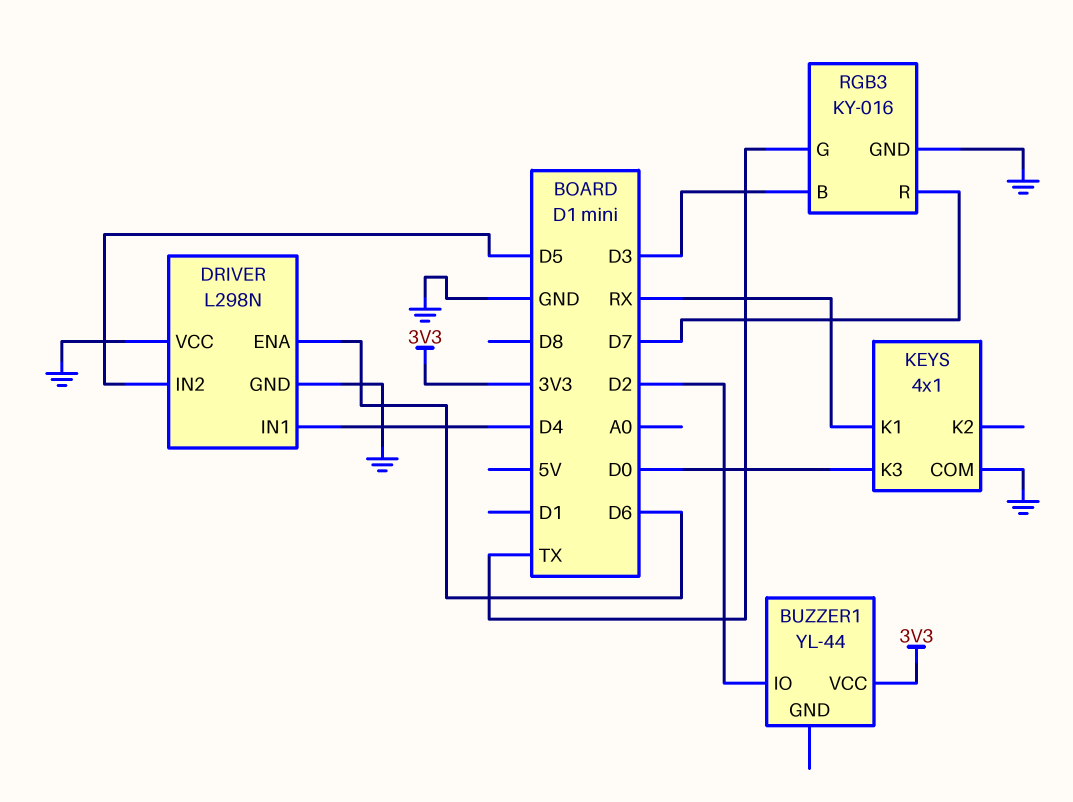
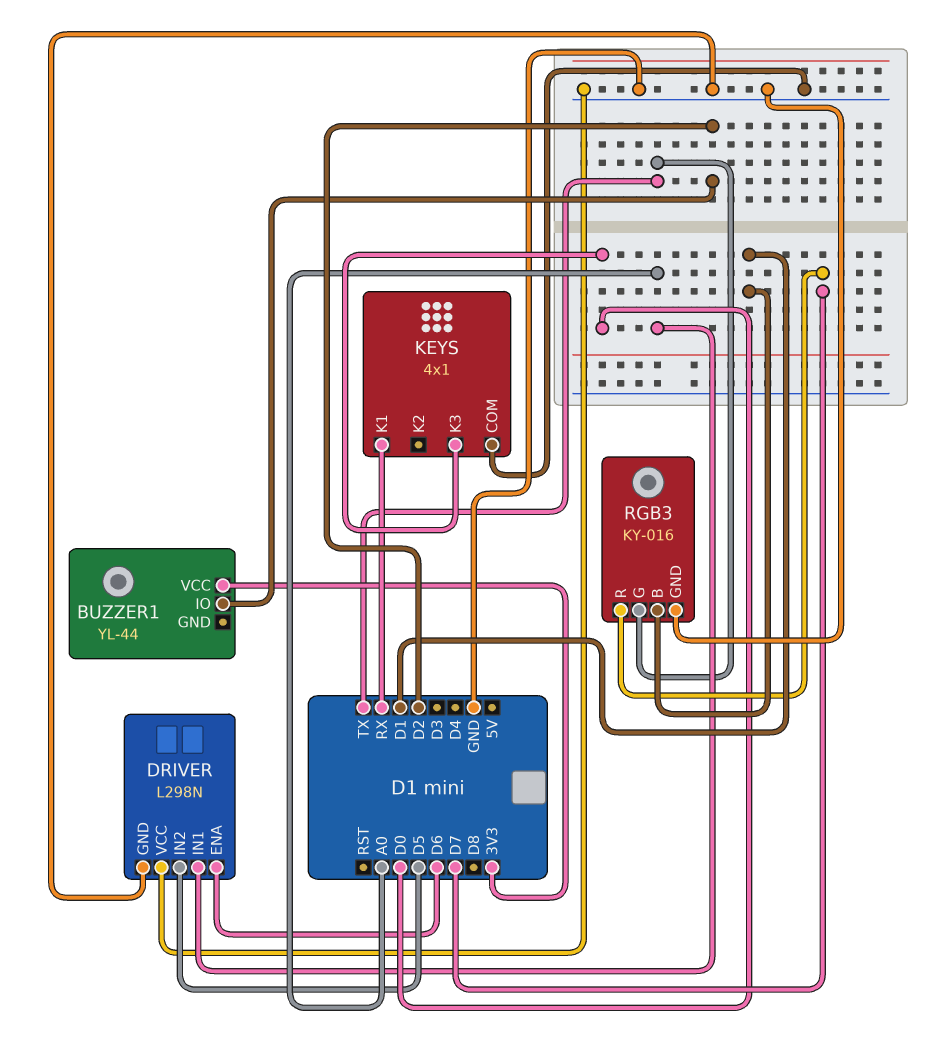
DRIVER pin IN1: D4 -> A0
RGB3 pin B: D3 -> D1

